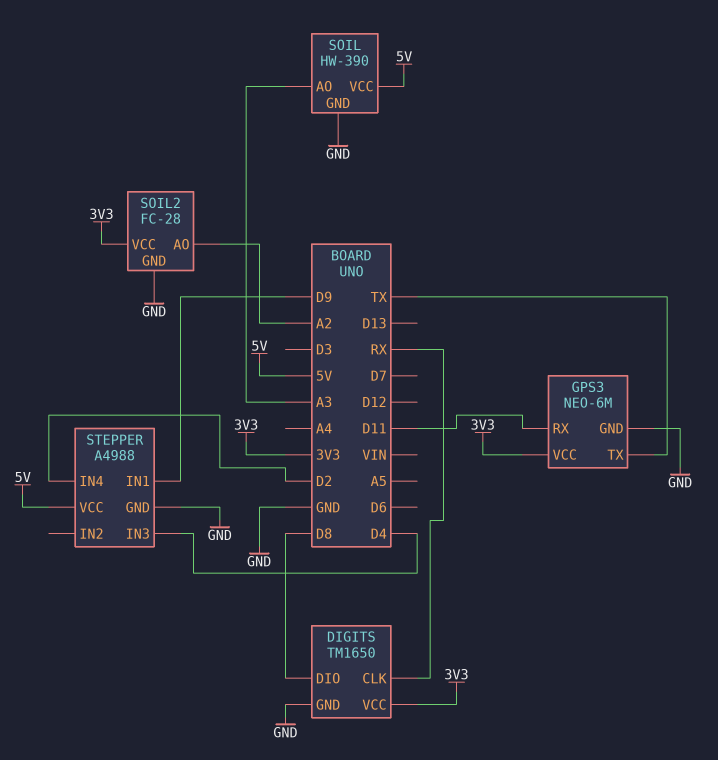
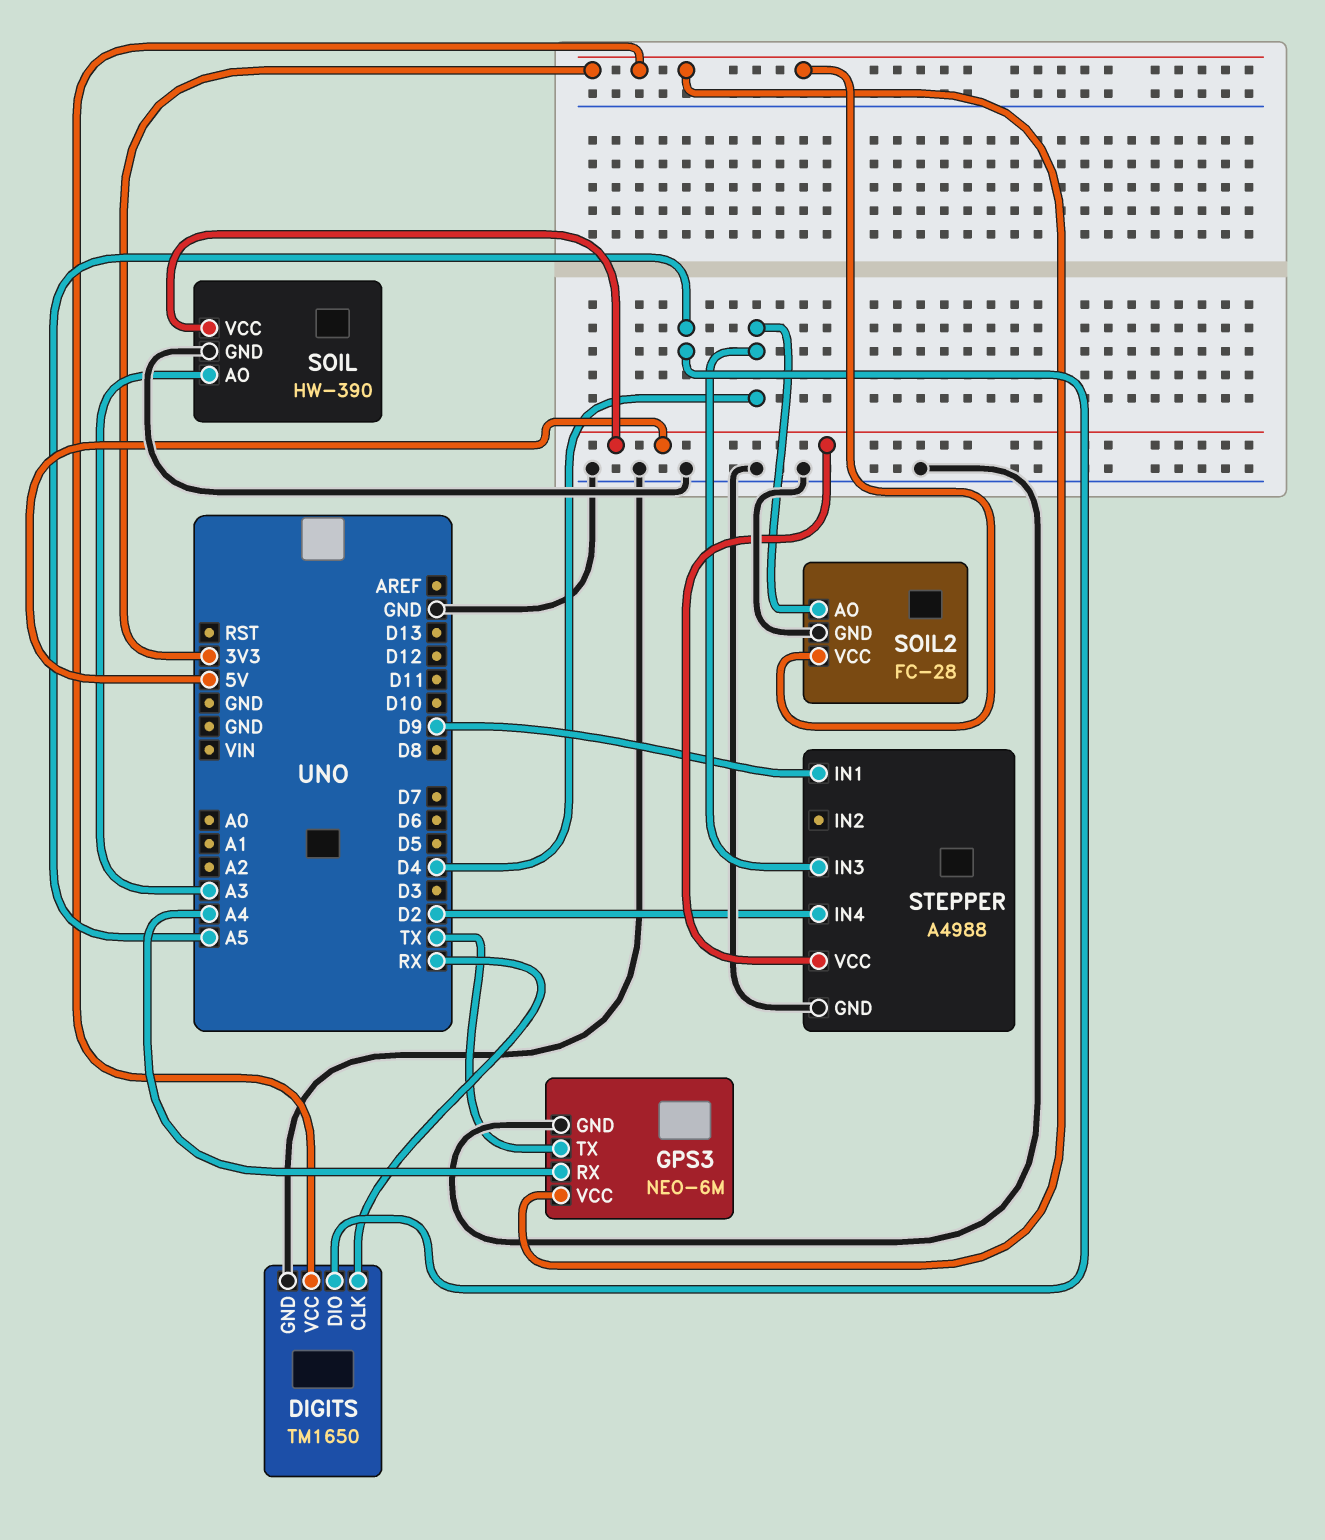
DIGITS pin DIO: D8 -> A5
GPS3 pin RX: D11 -> A4
SOIL2 pin AO: A2 -> D4

